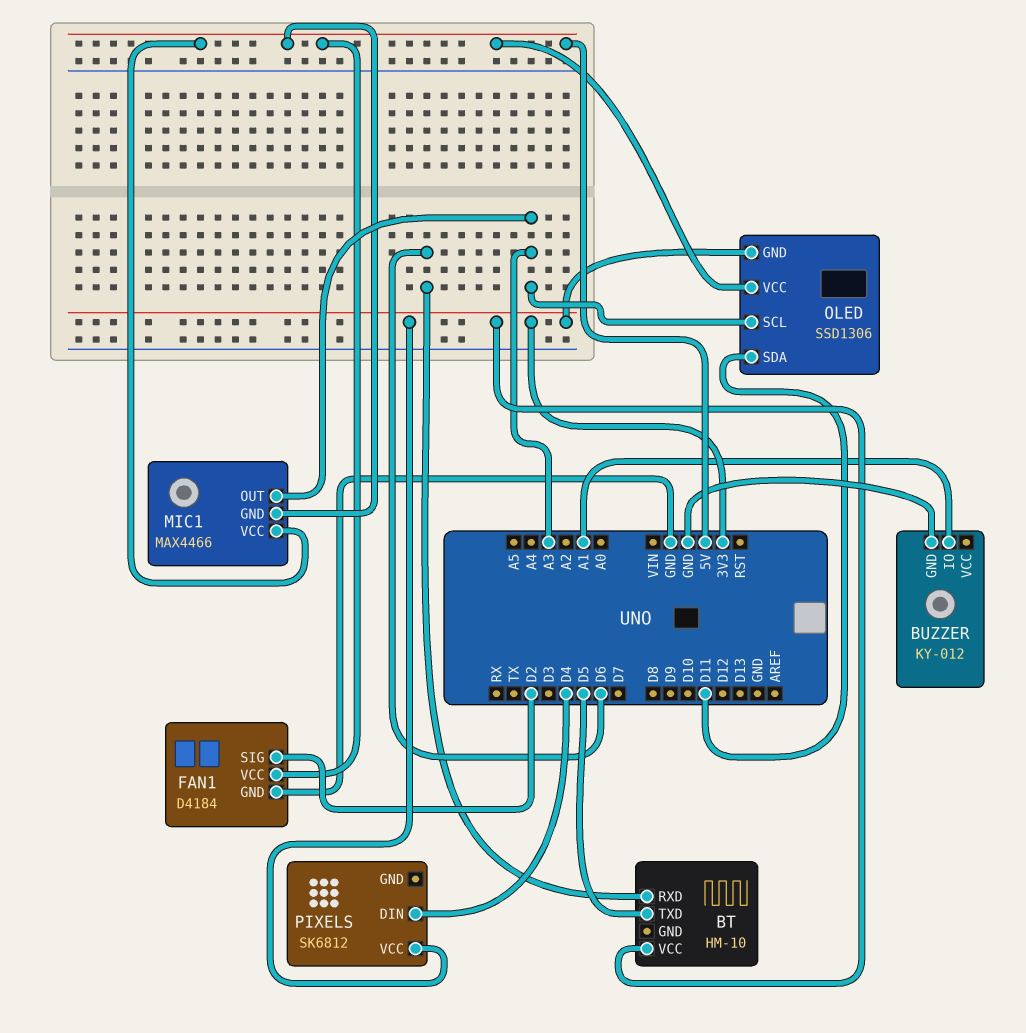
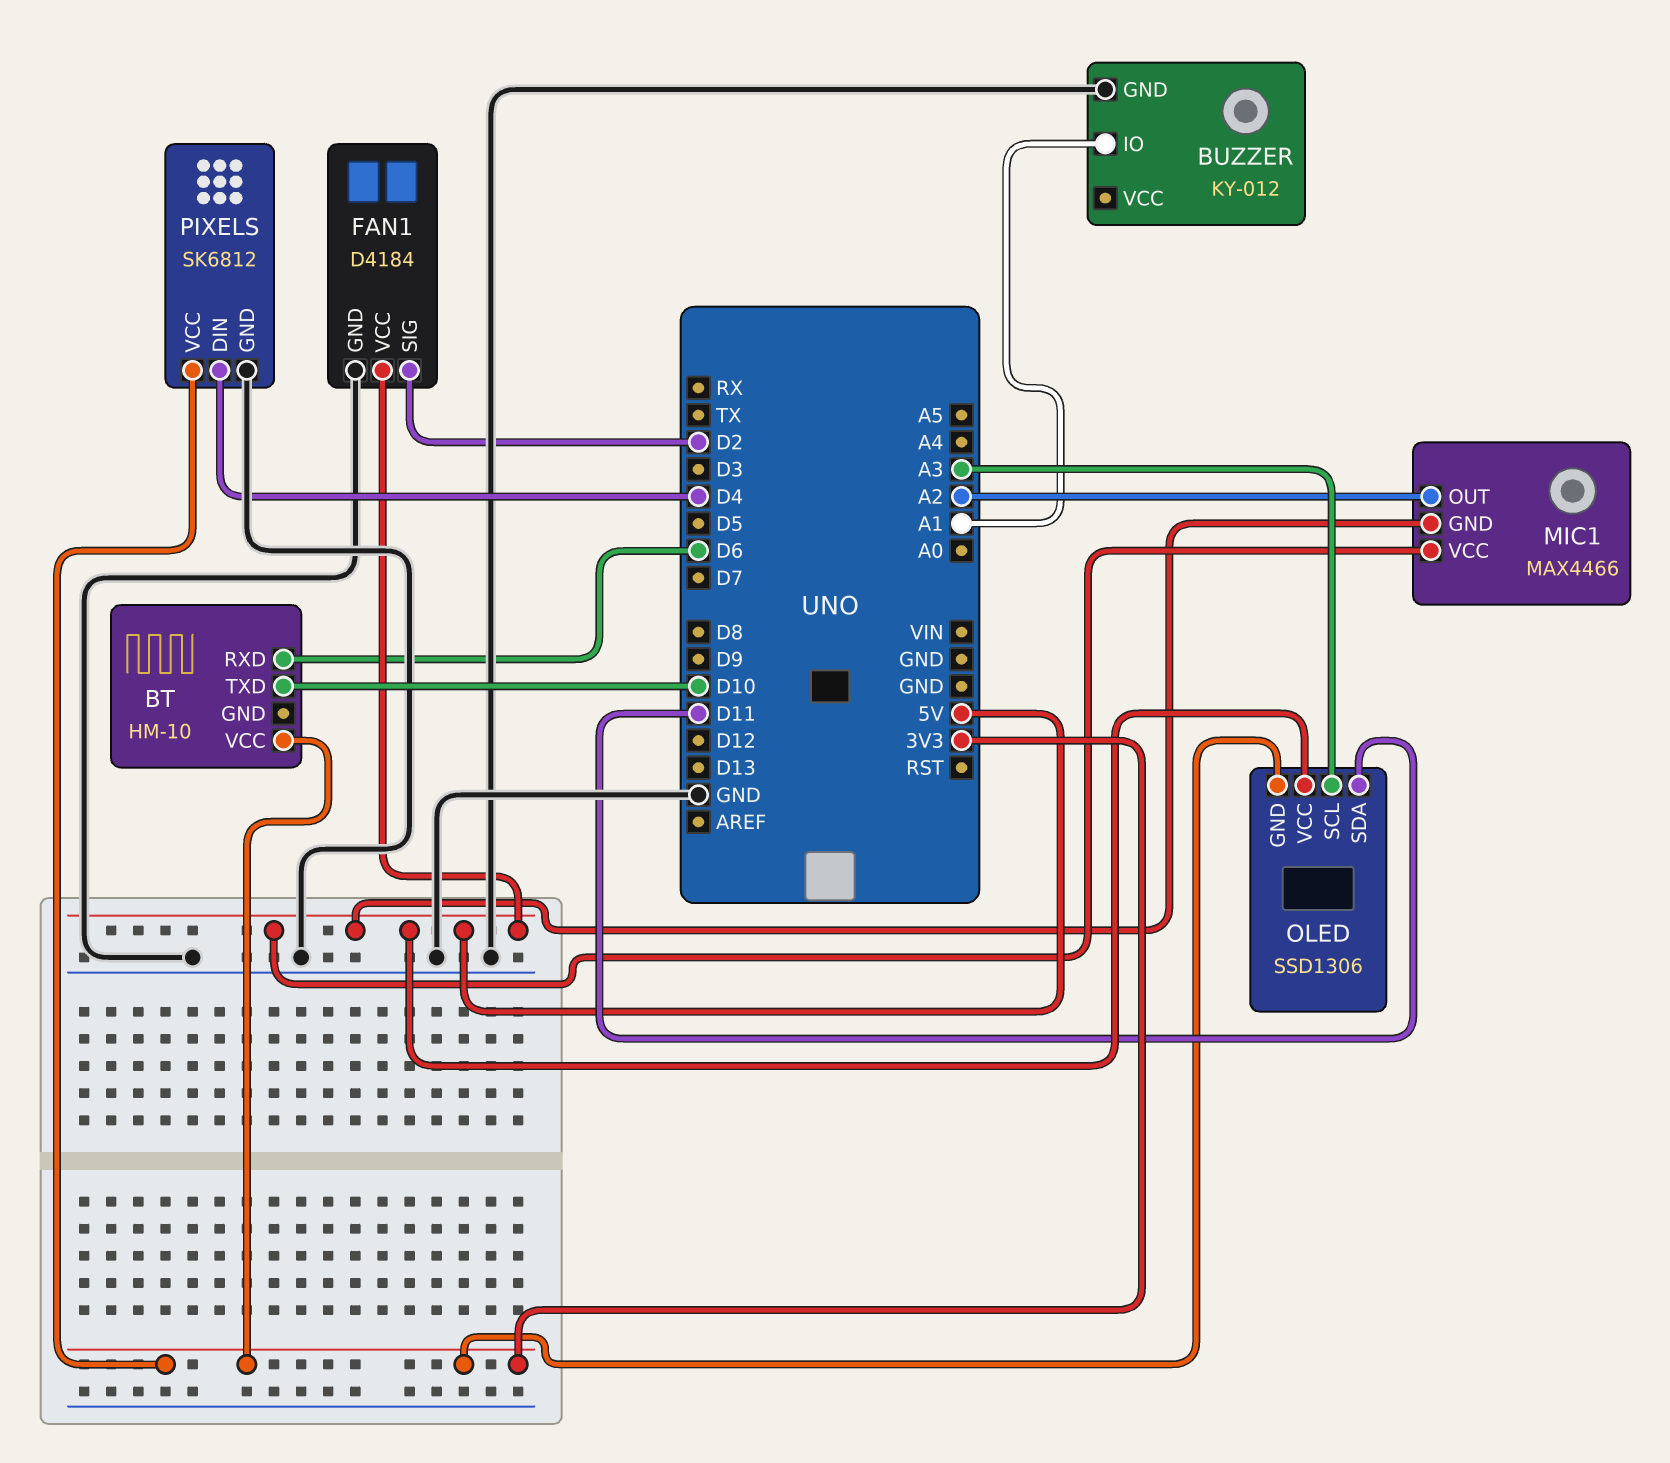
BT pin TXD: D5 -> D10
MIC1 pin OUT: A3 -> A2
PIXELS pin GND: none -> GND

